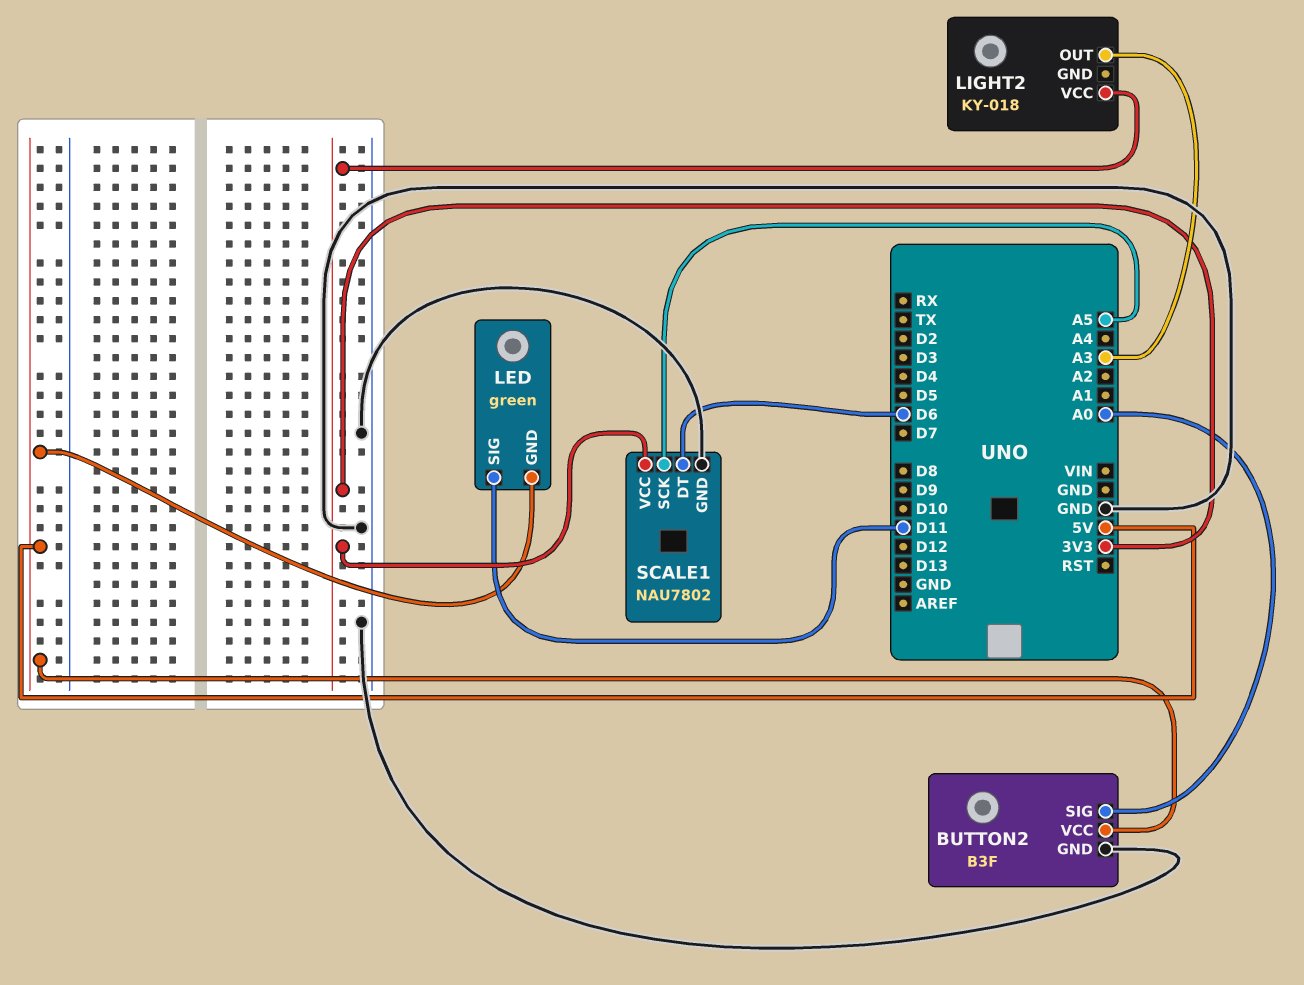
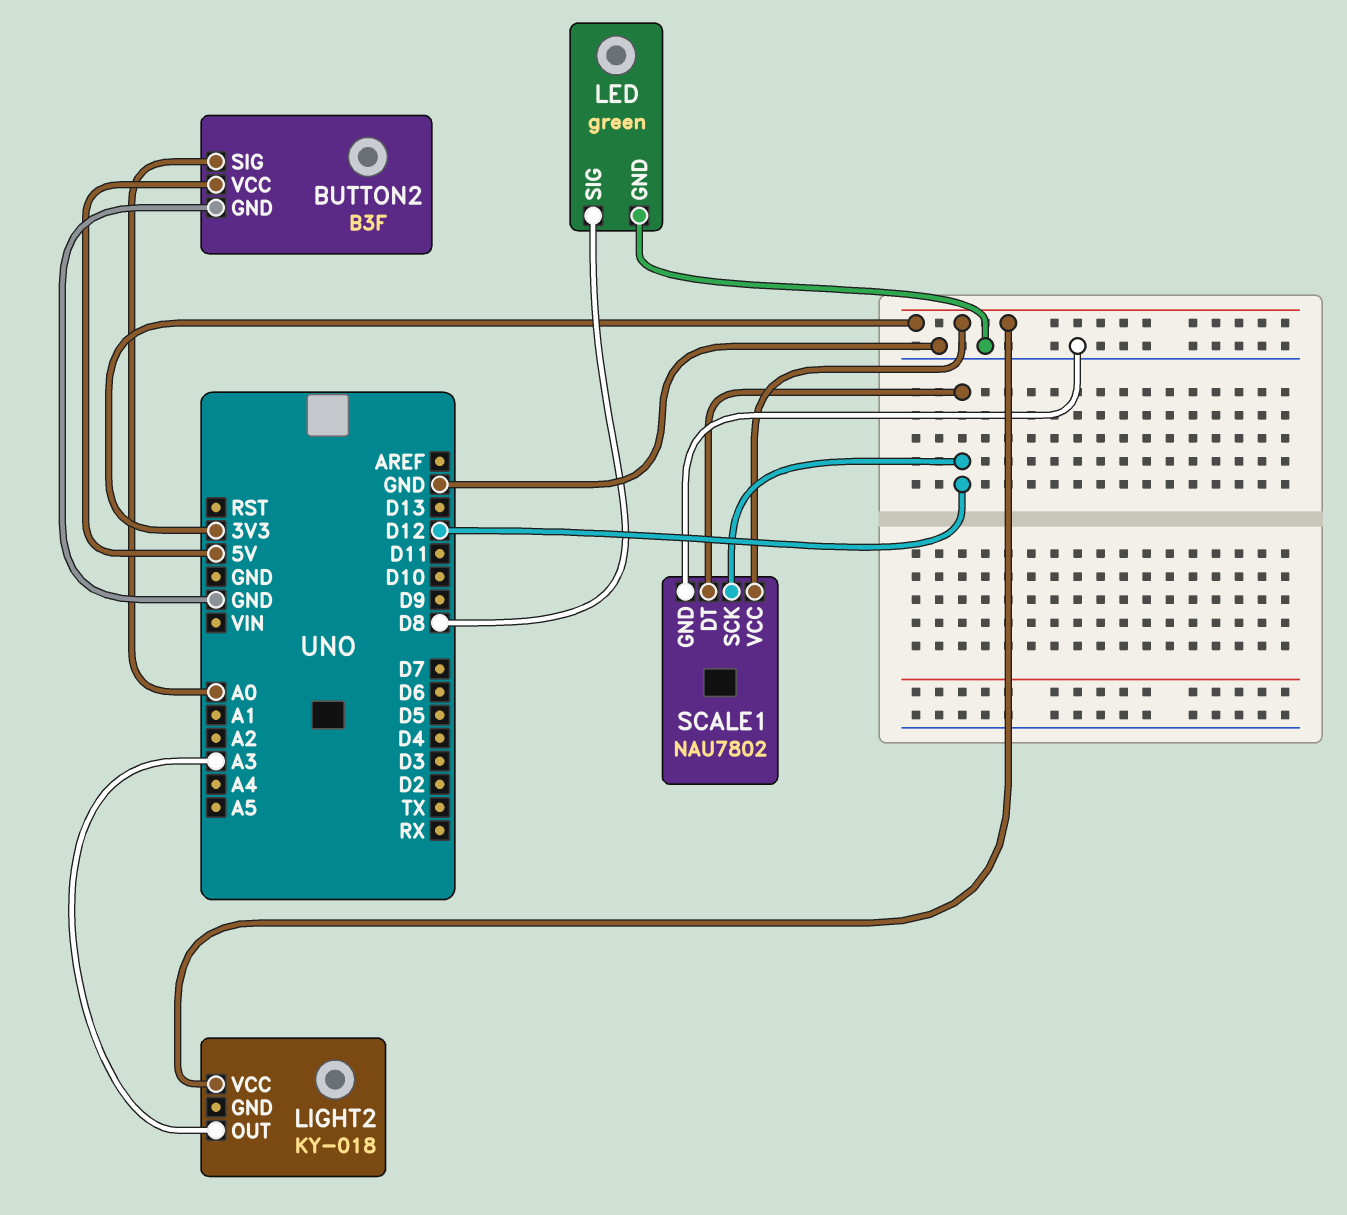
LED pin GND: 5V -> GND
LED pin SIG: D11 -> D8
SCALE1 pin DT: D6 -> D12
SCALE1 pin SCK: A5 -> D12

